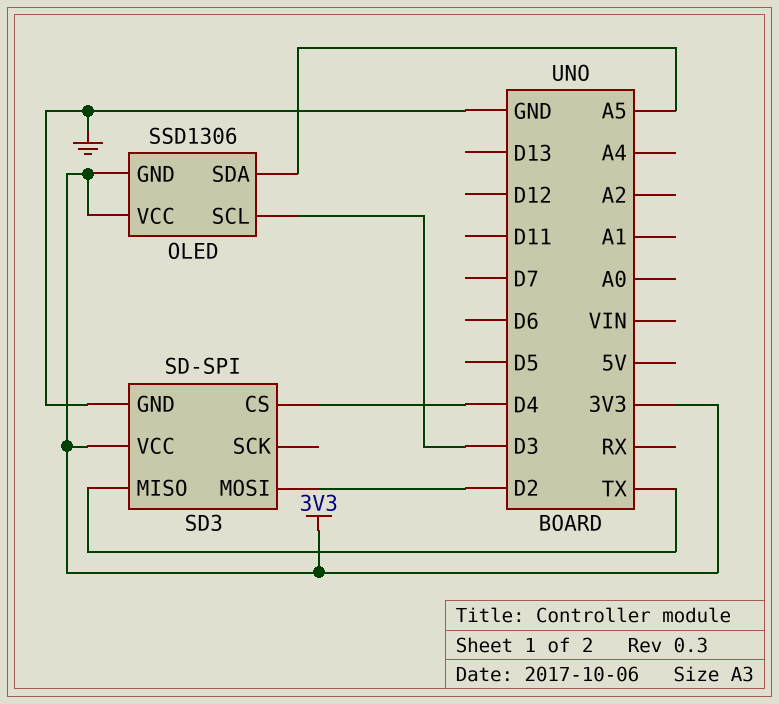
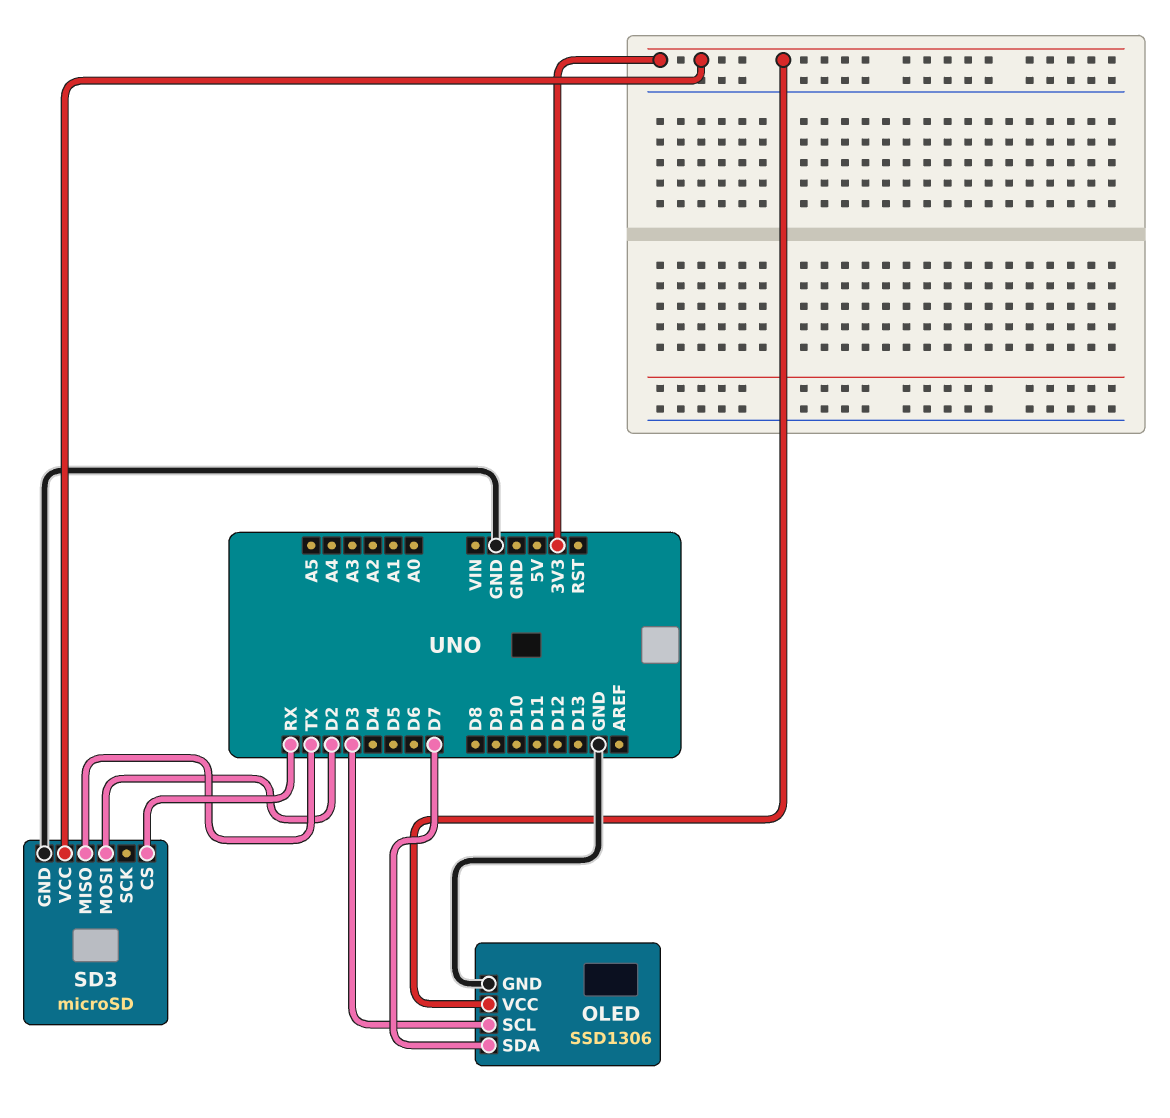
OLED pin GND: 3V3 -> GND
OLED pin SDA: A5 -> D7
SD3: SD-SPI -> microSD
SD3 pin CS: D4 -> RX

